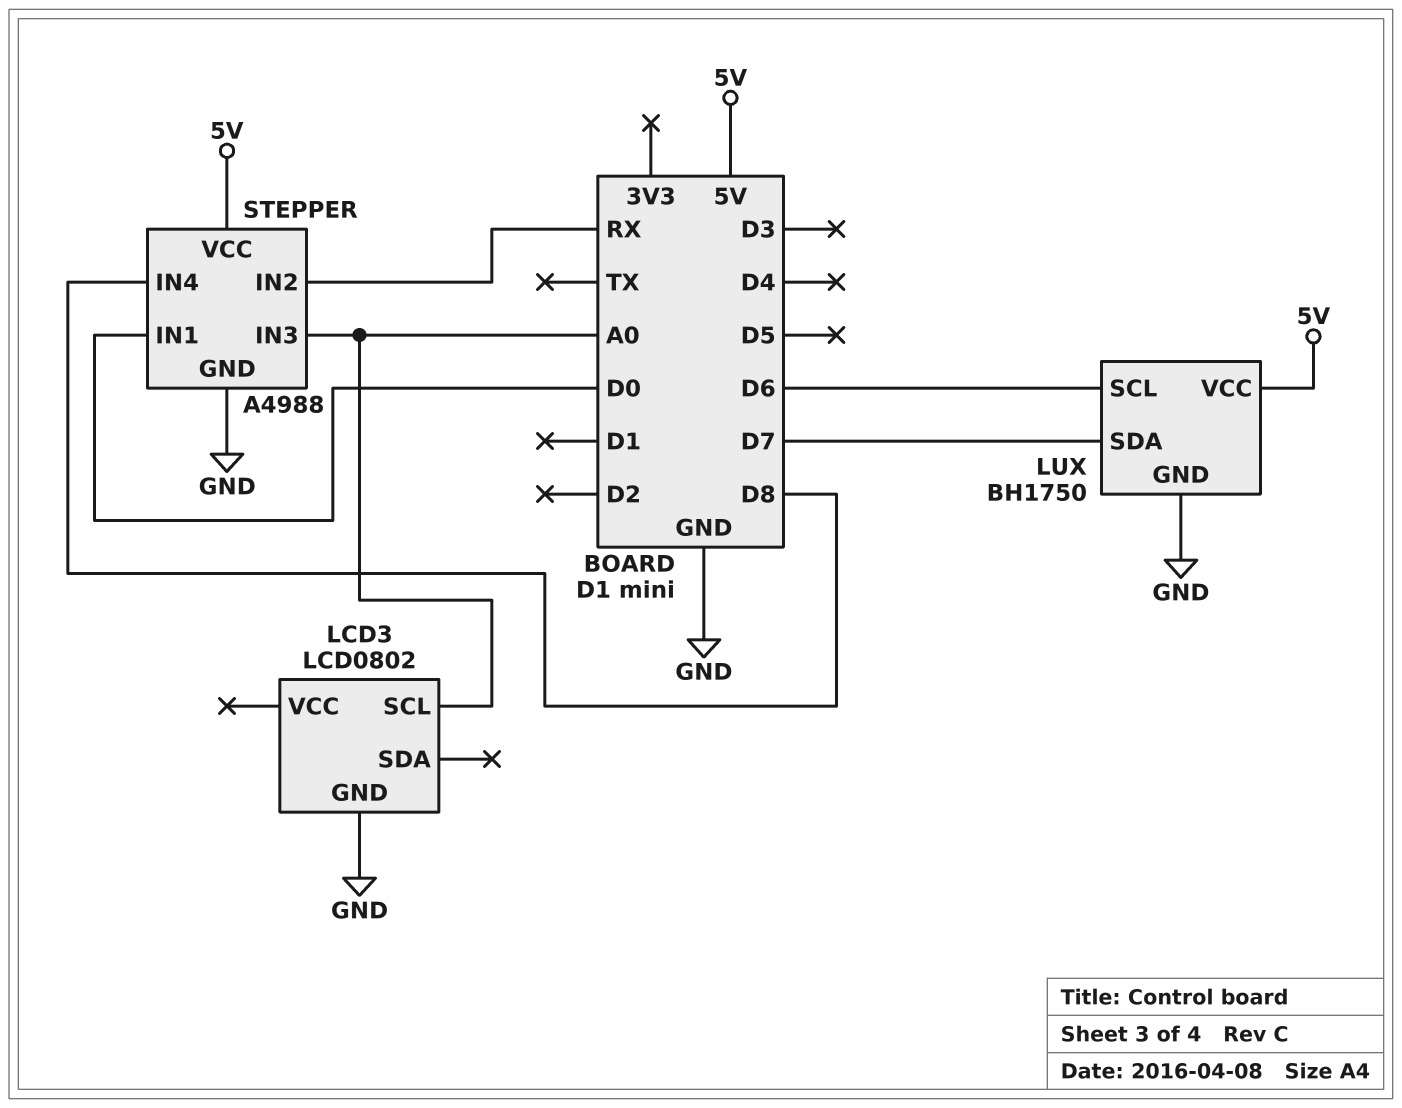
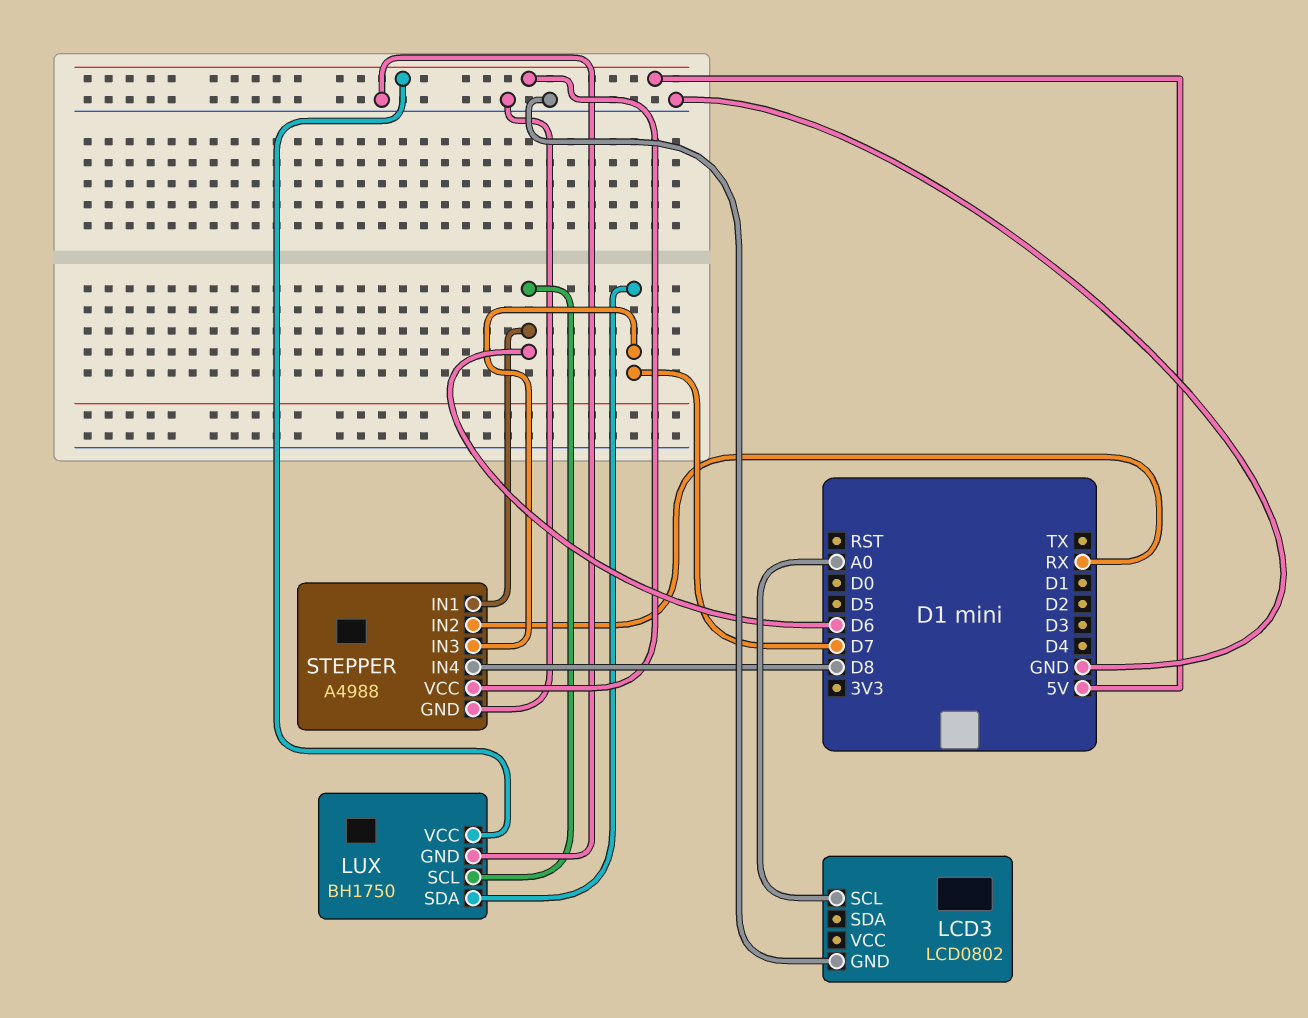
STEPPER pin IN1: D0 -> D6
STEPPER pin IN3: A0 -> D7

